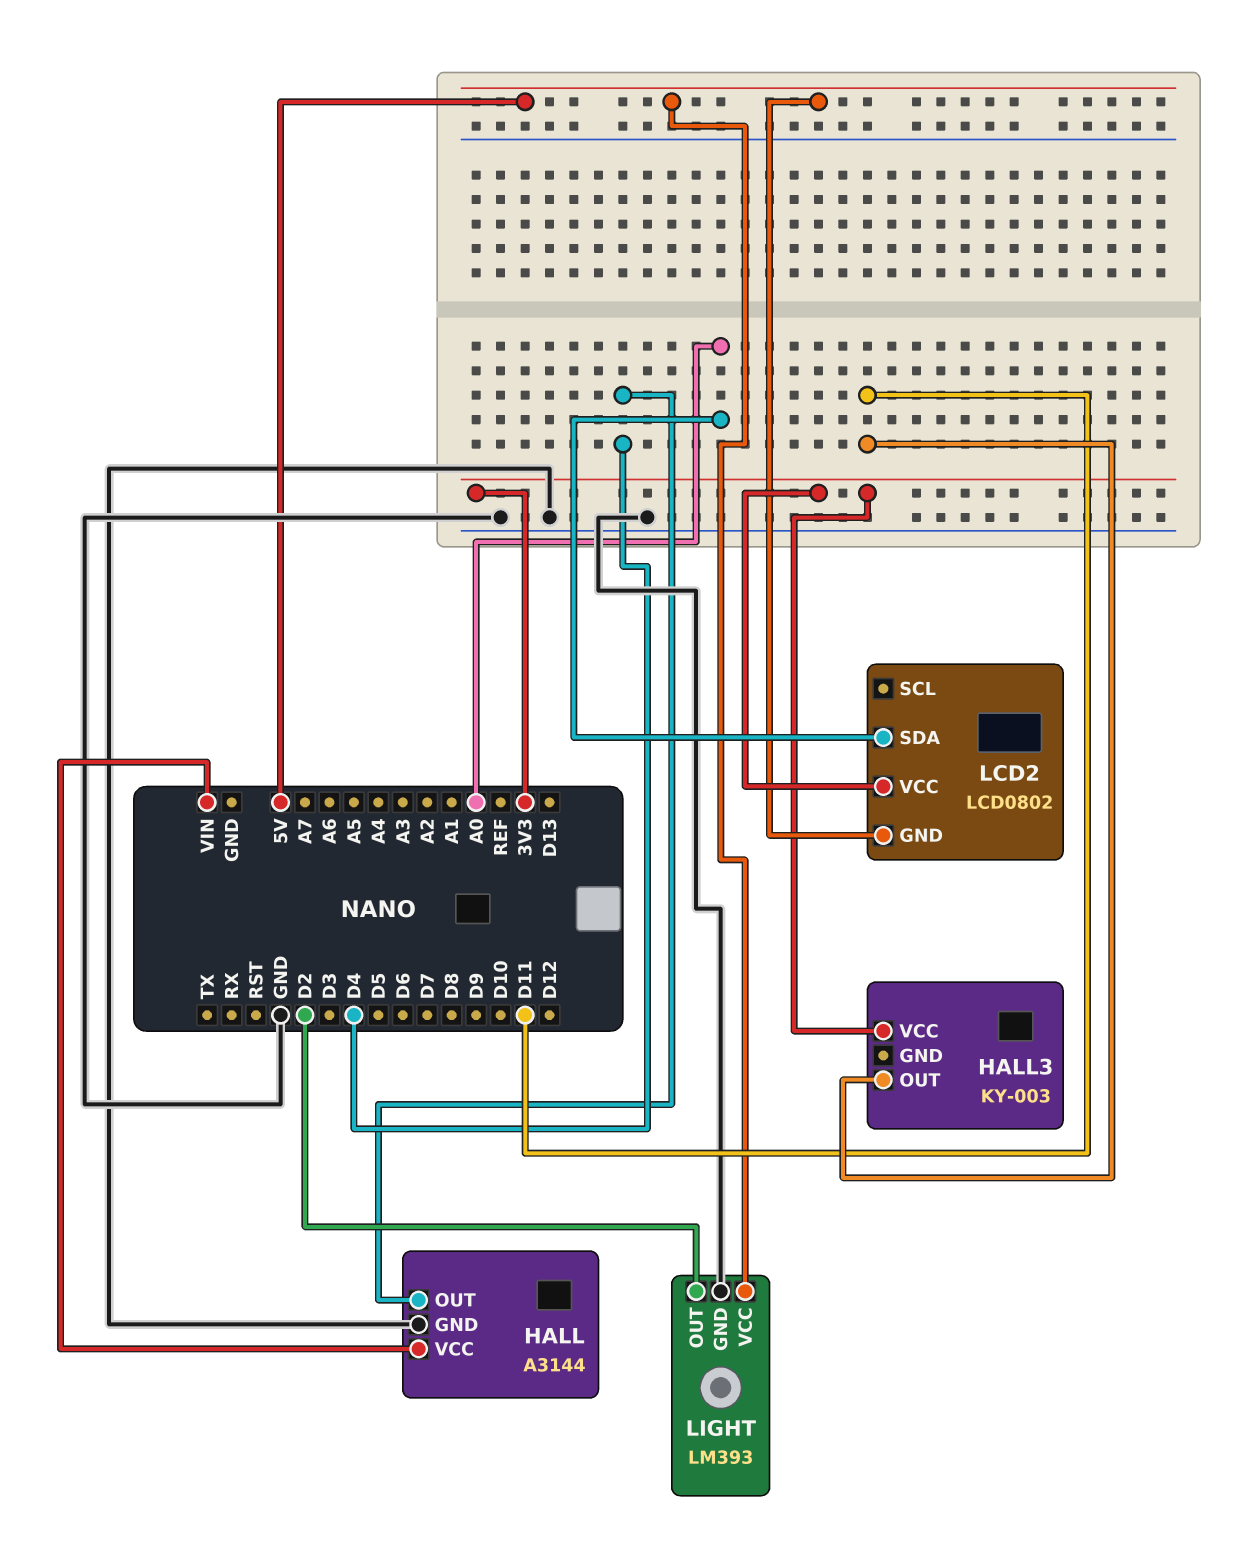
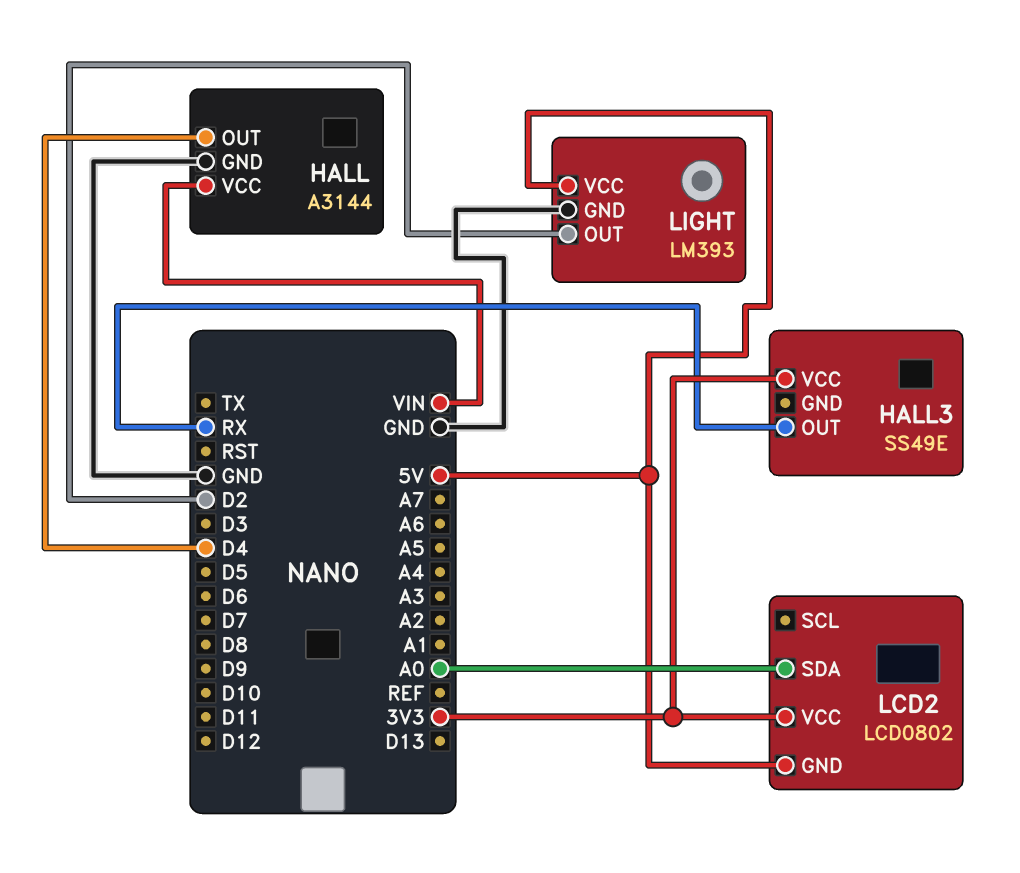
HALL3: KY-003 -> SS49E
HALL3 pin OUT: D11 -> RX

